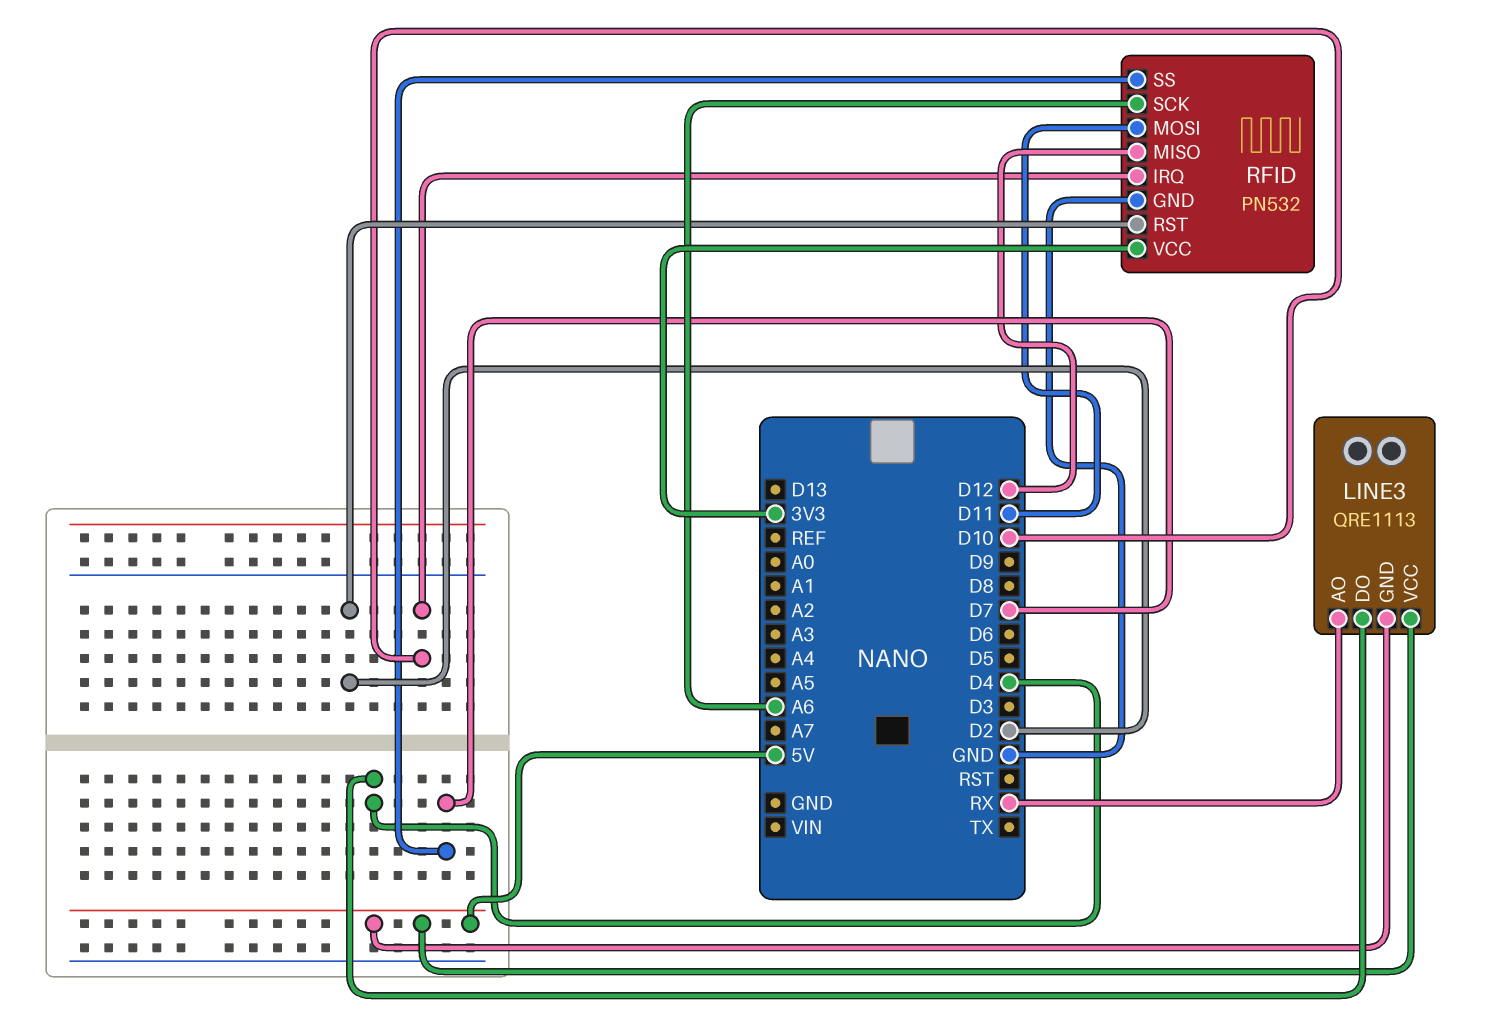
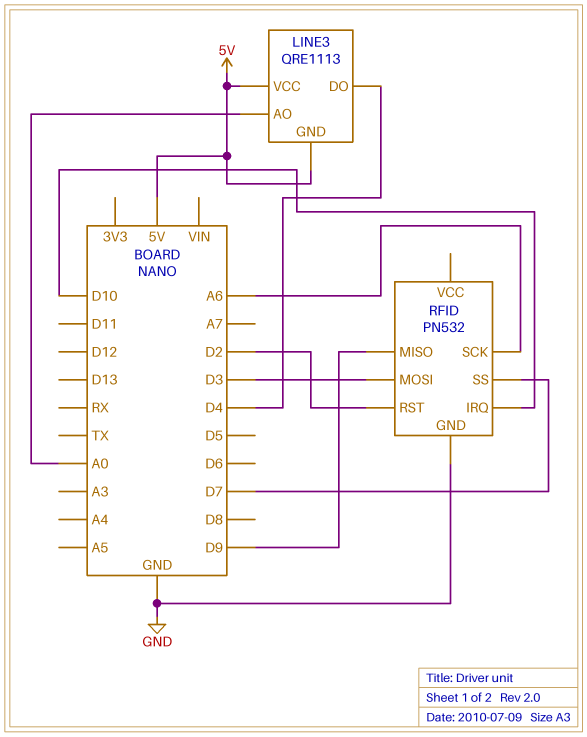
LINE3 pin AO: RX -> A0
RFID pin MISO: D12 -> D9
RFID pin MOSI: D11 -> D3
RFID pin VCC: 3V3 -> none

